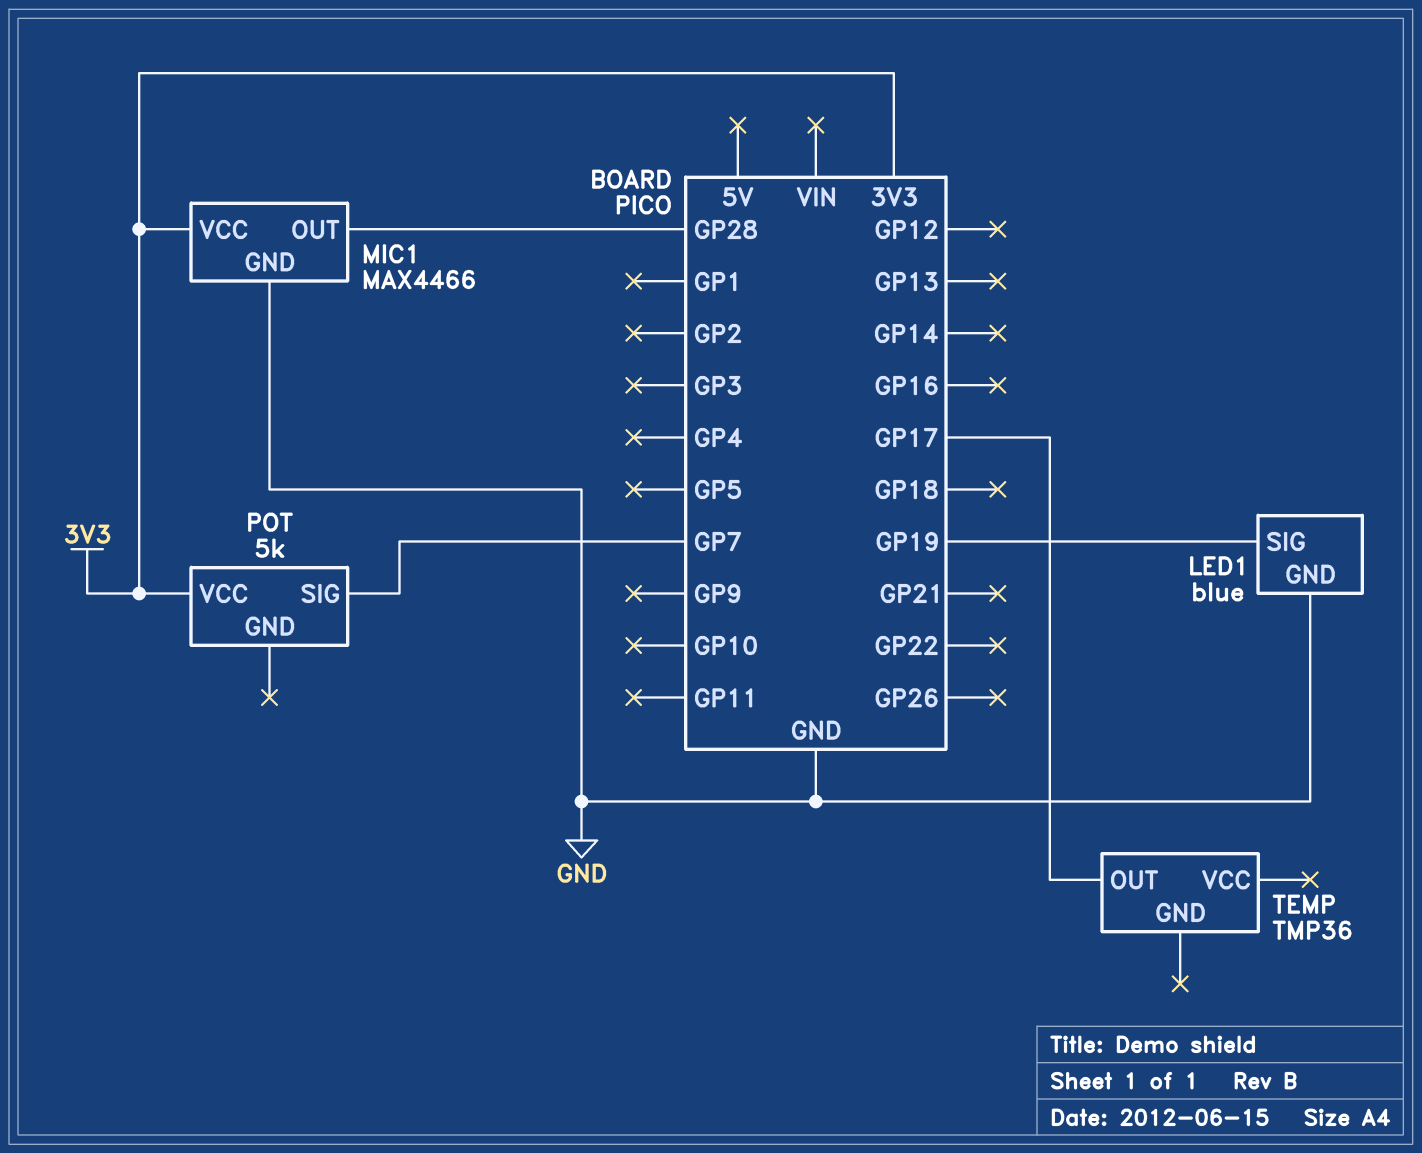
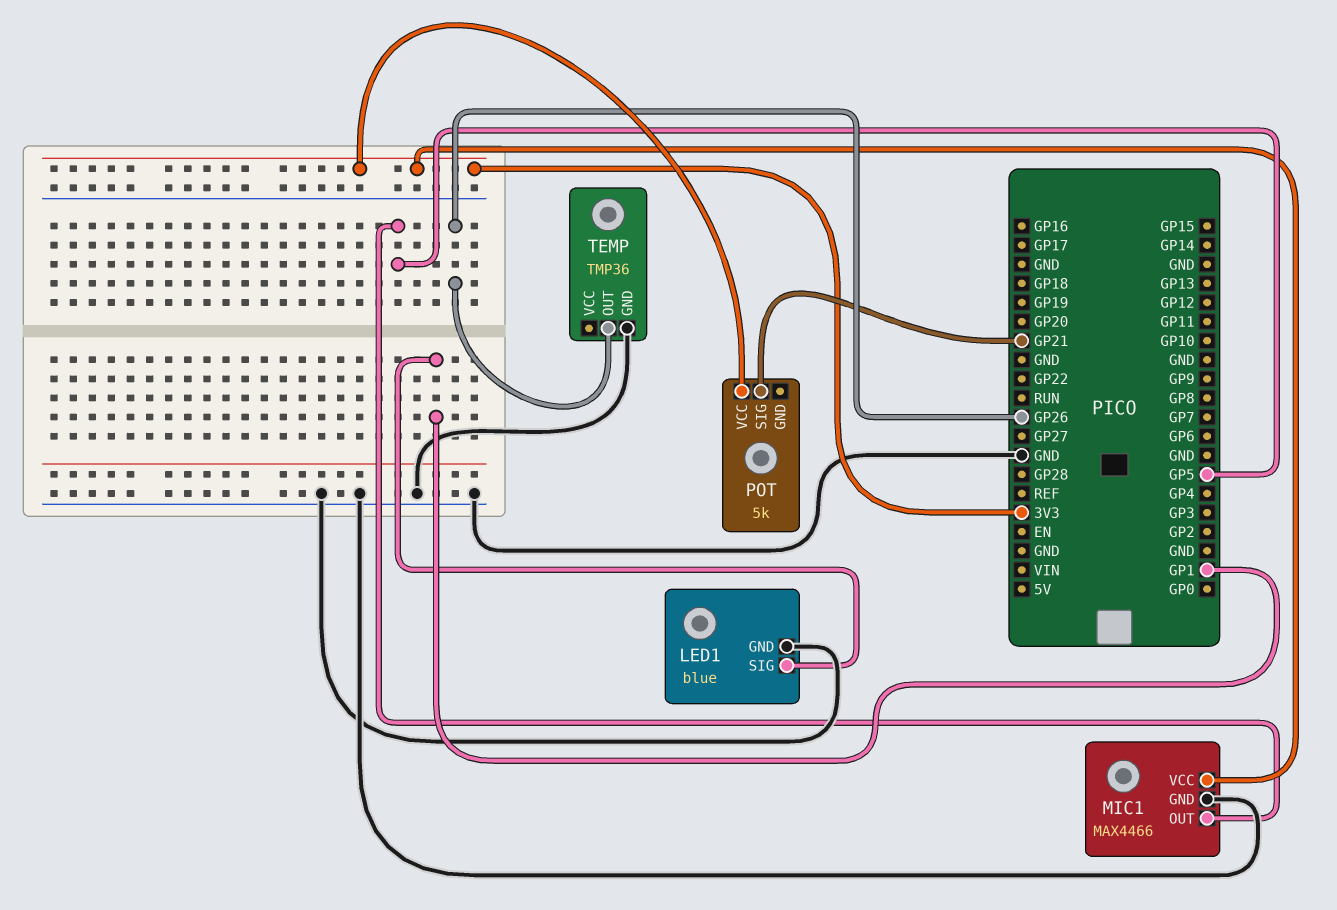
LED1 pin SIG: GP19 -> GP1
MIC1 pin OUT: GP28 -> GP5
POT pin SIG: GP7 -> GP21
TEMP pin GND: none -> GND
TEMP pin OUT: GP17 -> GP26

